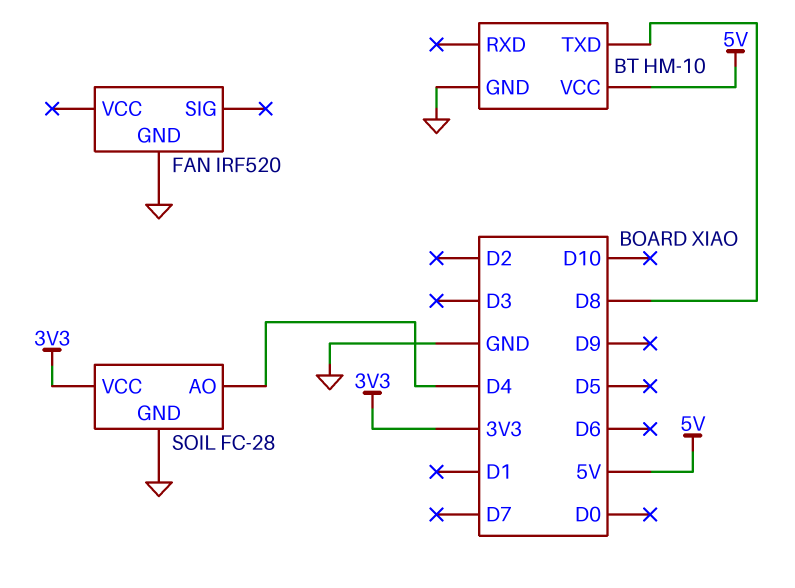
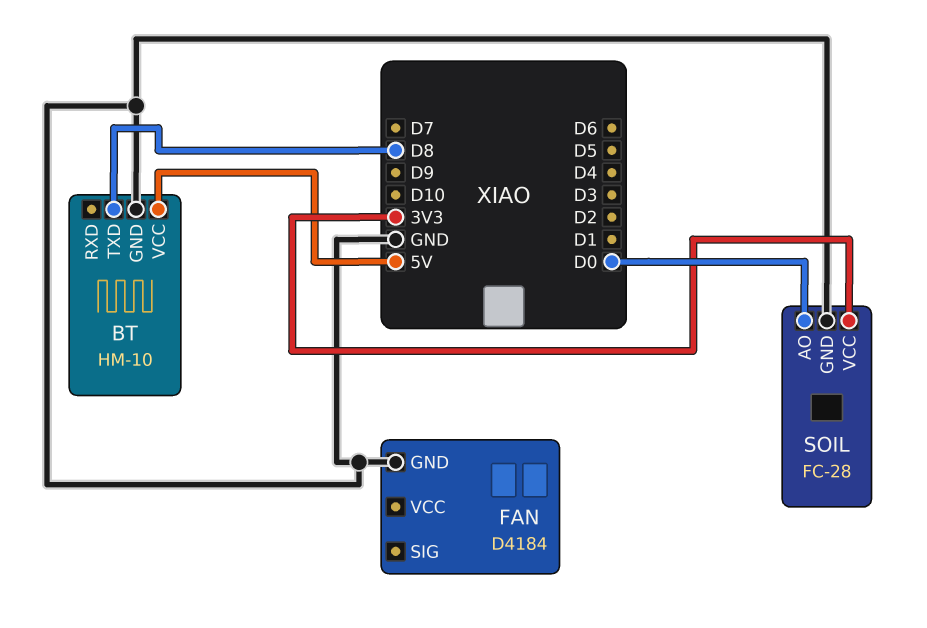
FAN: IRF520 -> D4184
SOIL pin AO: D4 -> D0

